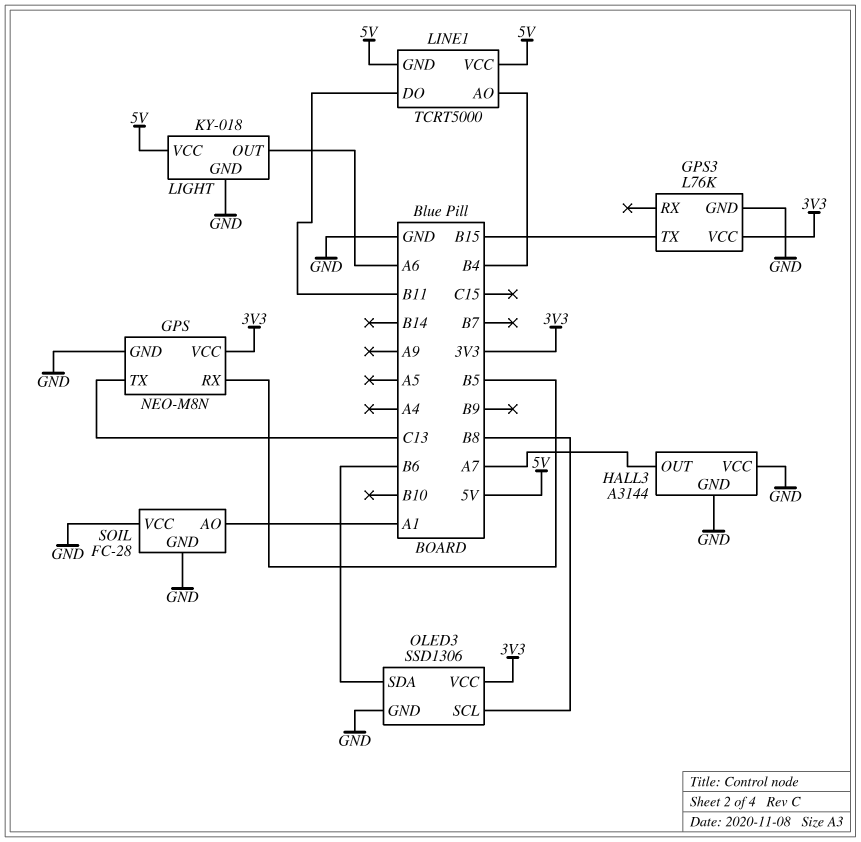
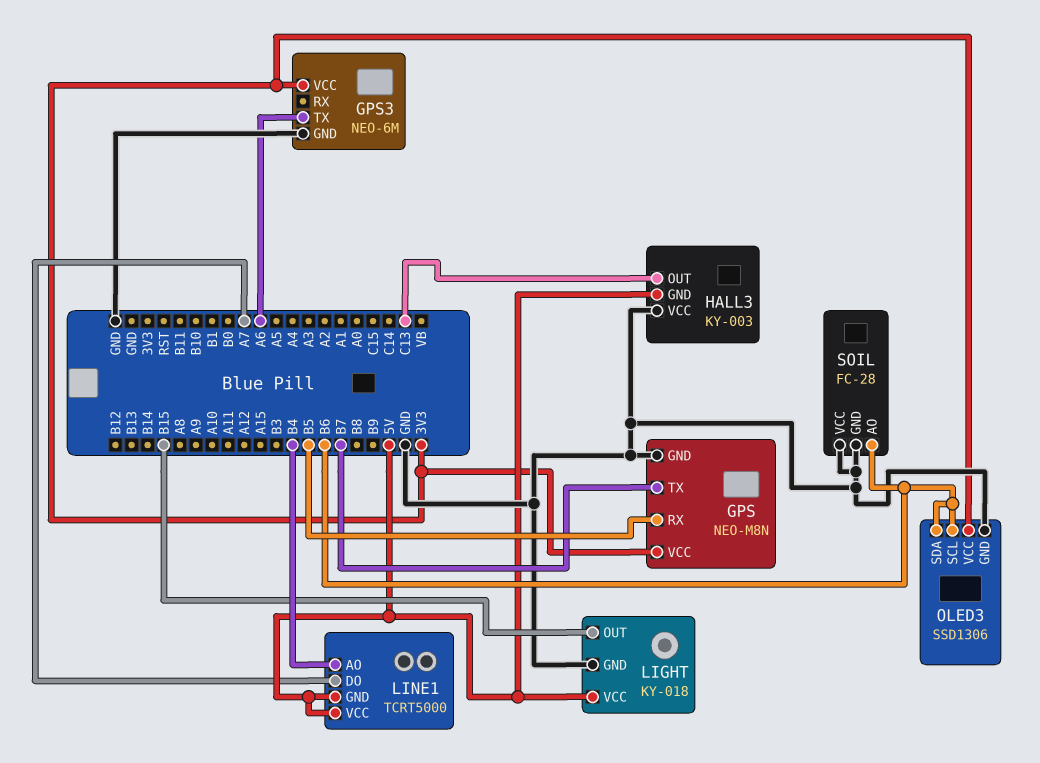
GPS pin TX: C13 -> B7
GPS3: L76K -> NEO-6M
GPS3 pin TX: B15 -> A6
HALL3: A3144 -> KY-003
HALL3 pin GND: GND -> 5V
HALL3 pin OUT: A7 -> C13
LIGHT pin OUT: A6 -> B15
LINE1 pin DO: B11 -> A7
OLED3 pin SCL: B8 -> B6
SOIL pin AO: A1 -> B6

